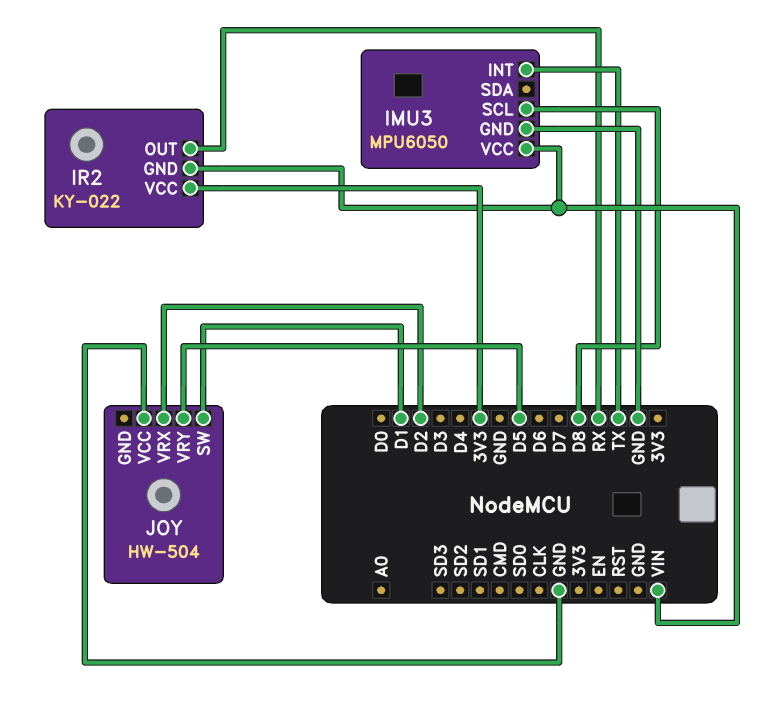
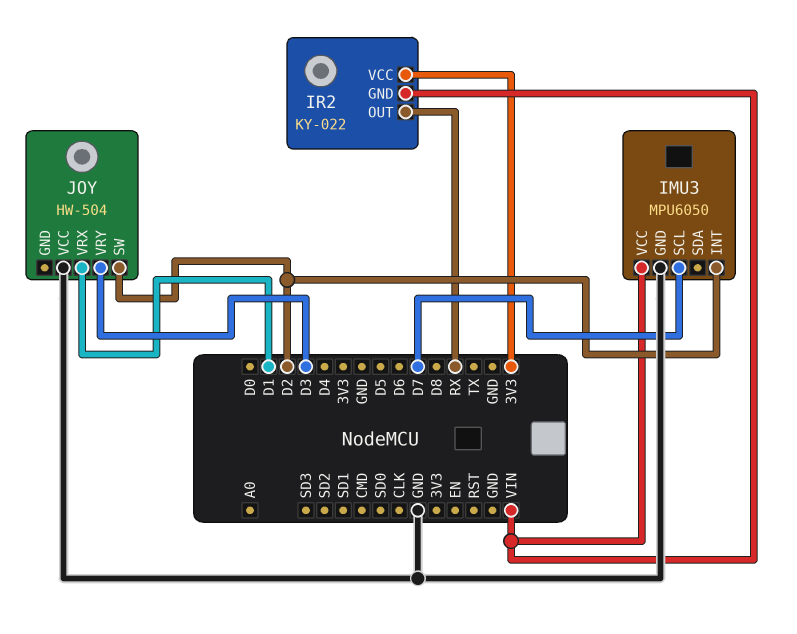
IMU3 pin INT: TX -> D2
IMU3 pin SCL: D8 -> D7
JOY pin SW: D1 -> D2
JOY pin VRX: D2 -> D1
JOY pin VRY: D5 -> D3

